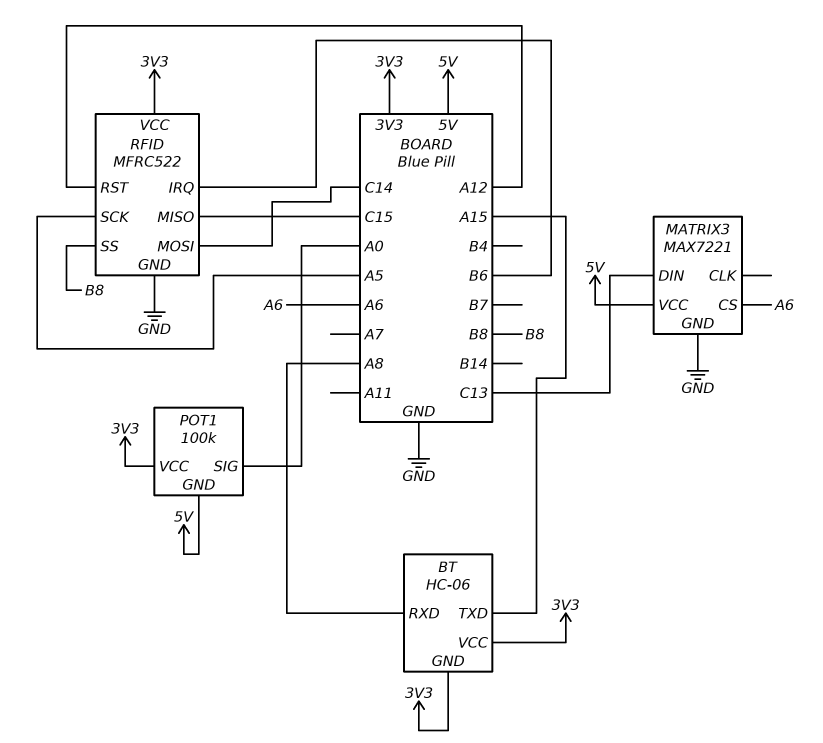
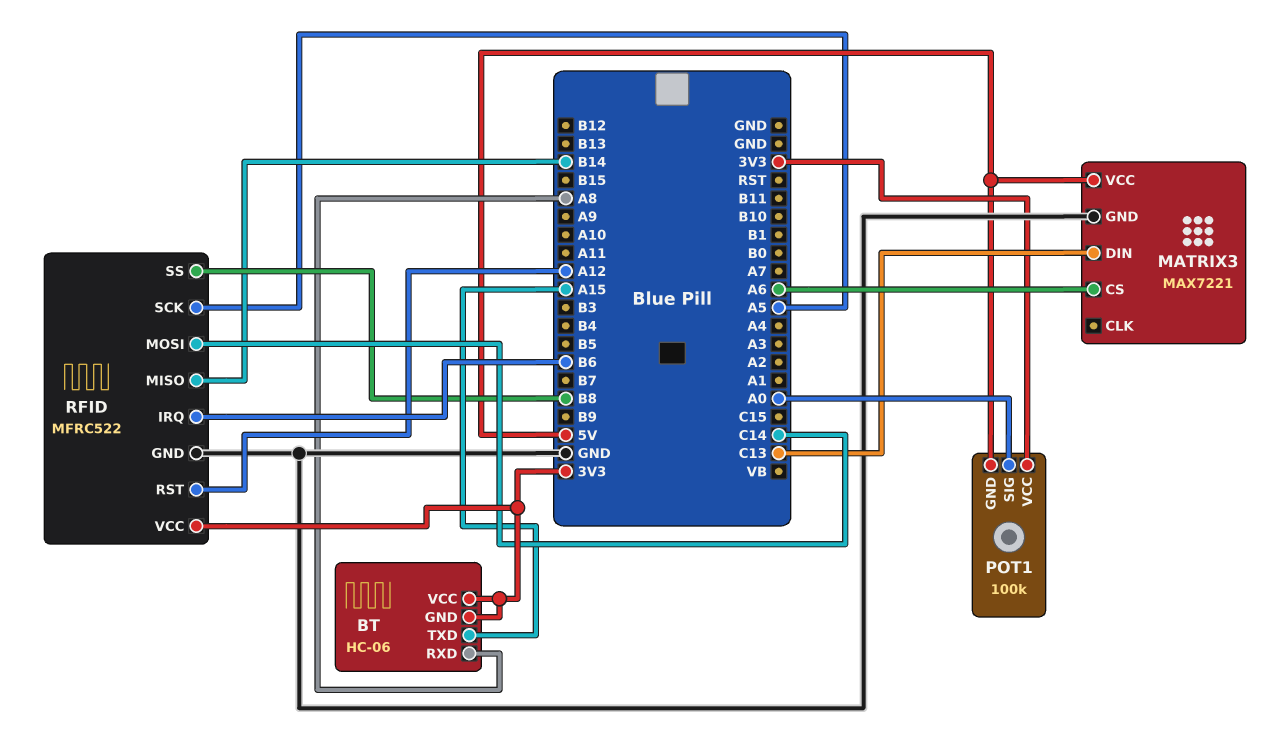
RFID pin MISO: C15 -> B14

